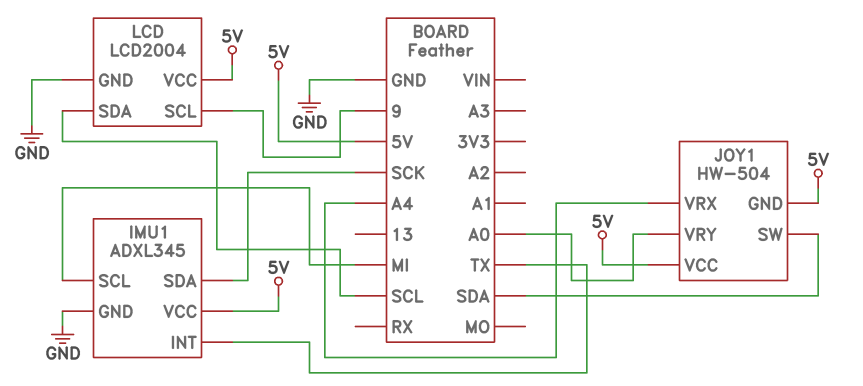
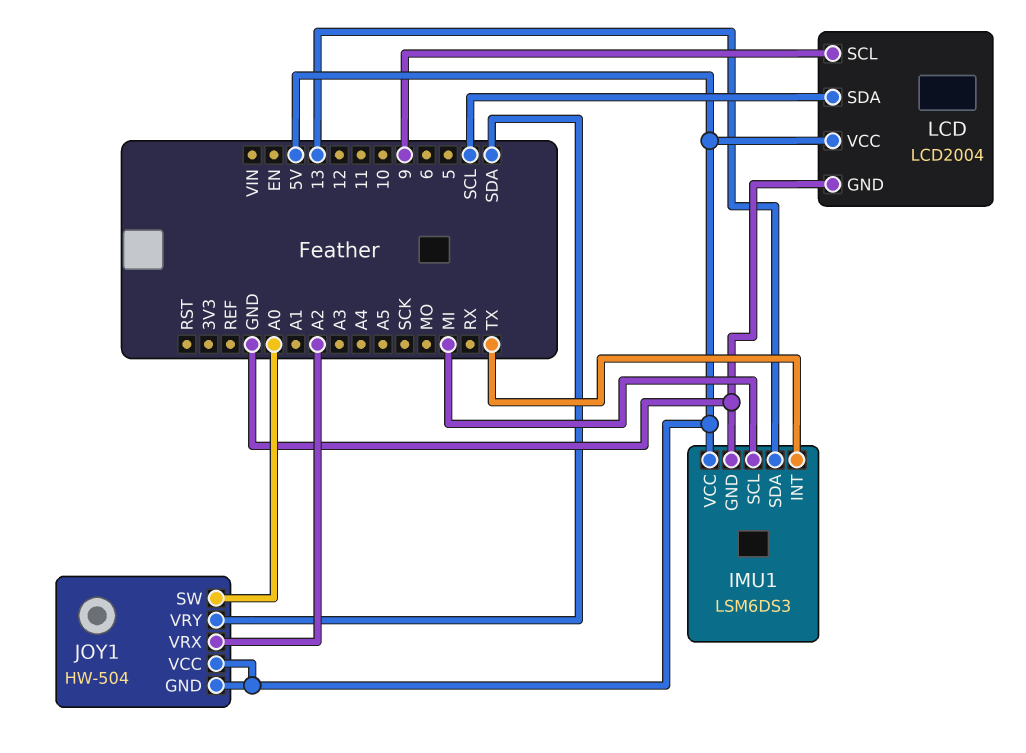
IMU1: ADXL345 -> LSM6DS3
IMU1 pin SDA: SCK -> 13
JOY1 pin SW: SDA -> A0
JOY1 pin VRX: A4 -> A2
JOY1 pin VRY: A0 -> SDA

